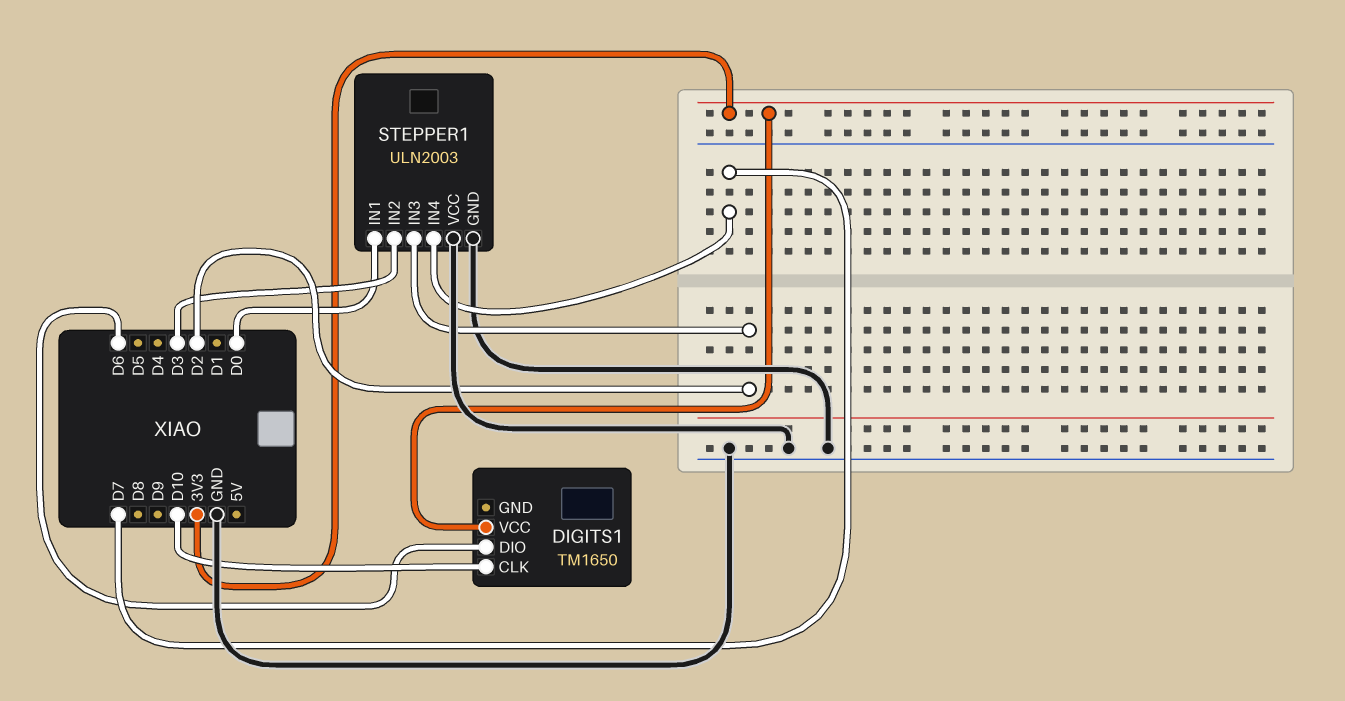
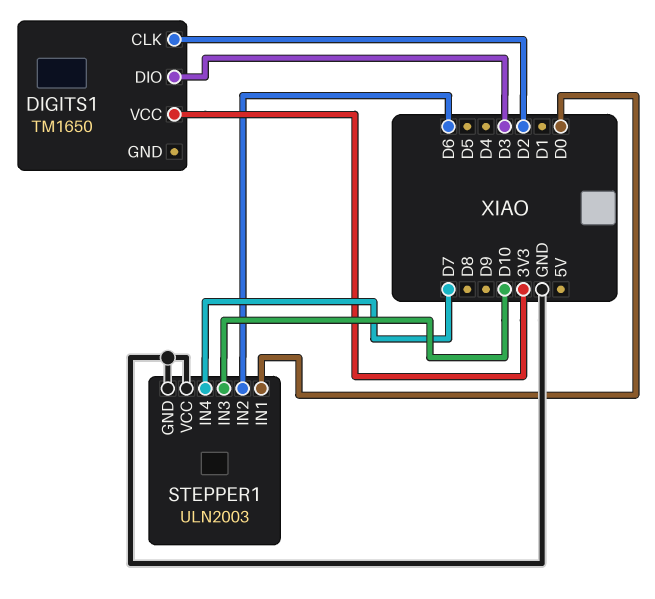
DIGITS1 pin CLK: D10 -> D2
DIGITS1 pin DIO: D6 -> D3
STEPPER1 pin IN2: D3 -> D6
STEPPER1 pin IN3: D2 -> D10

